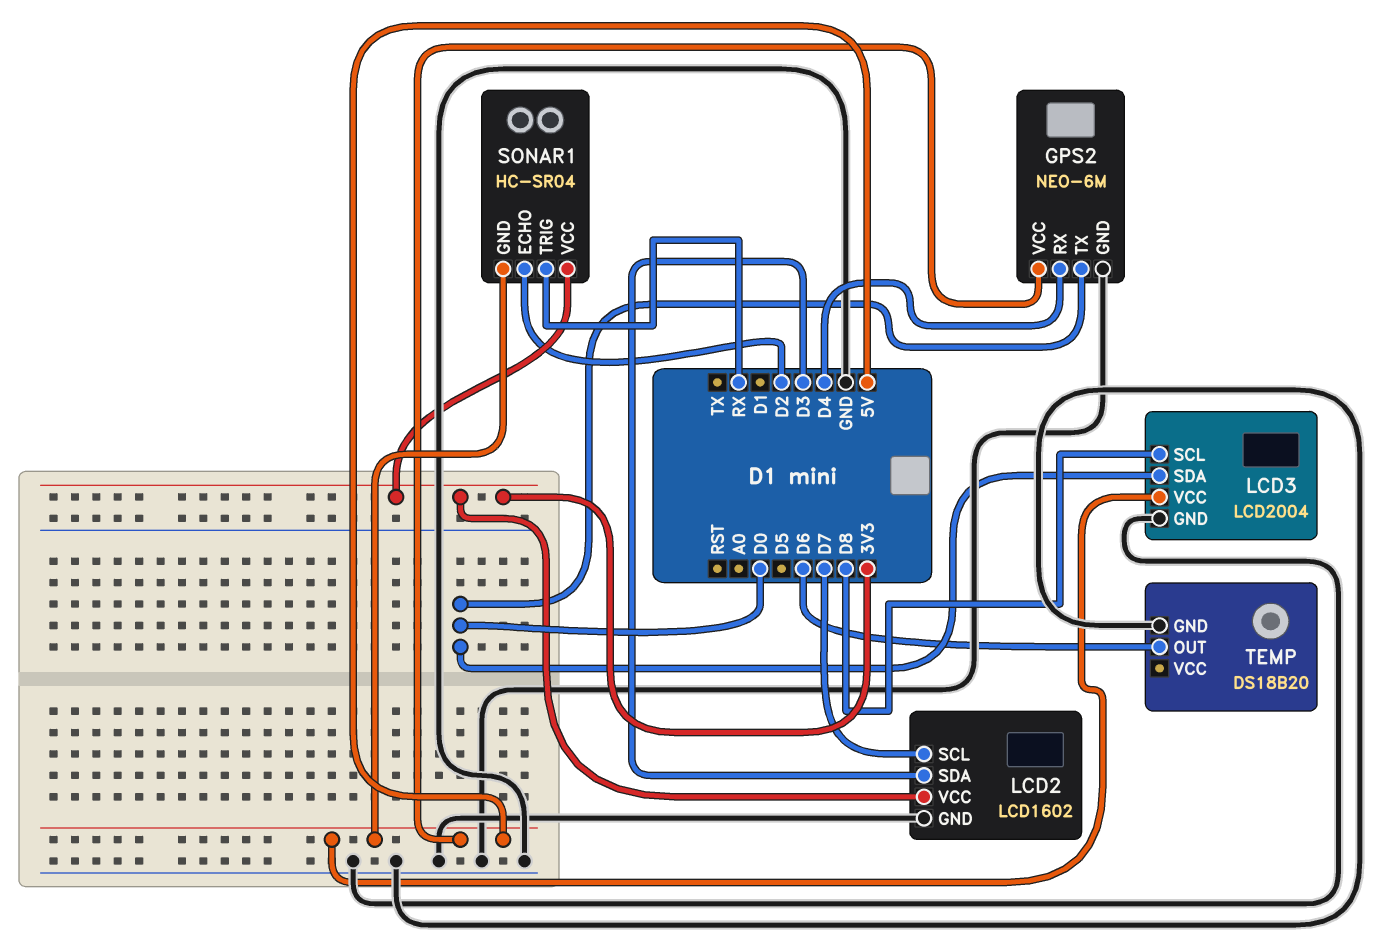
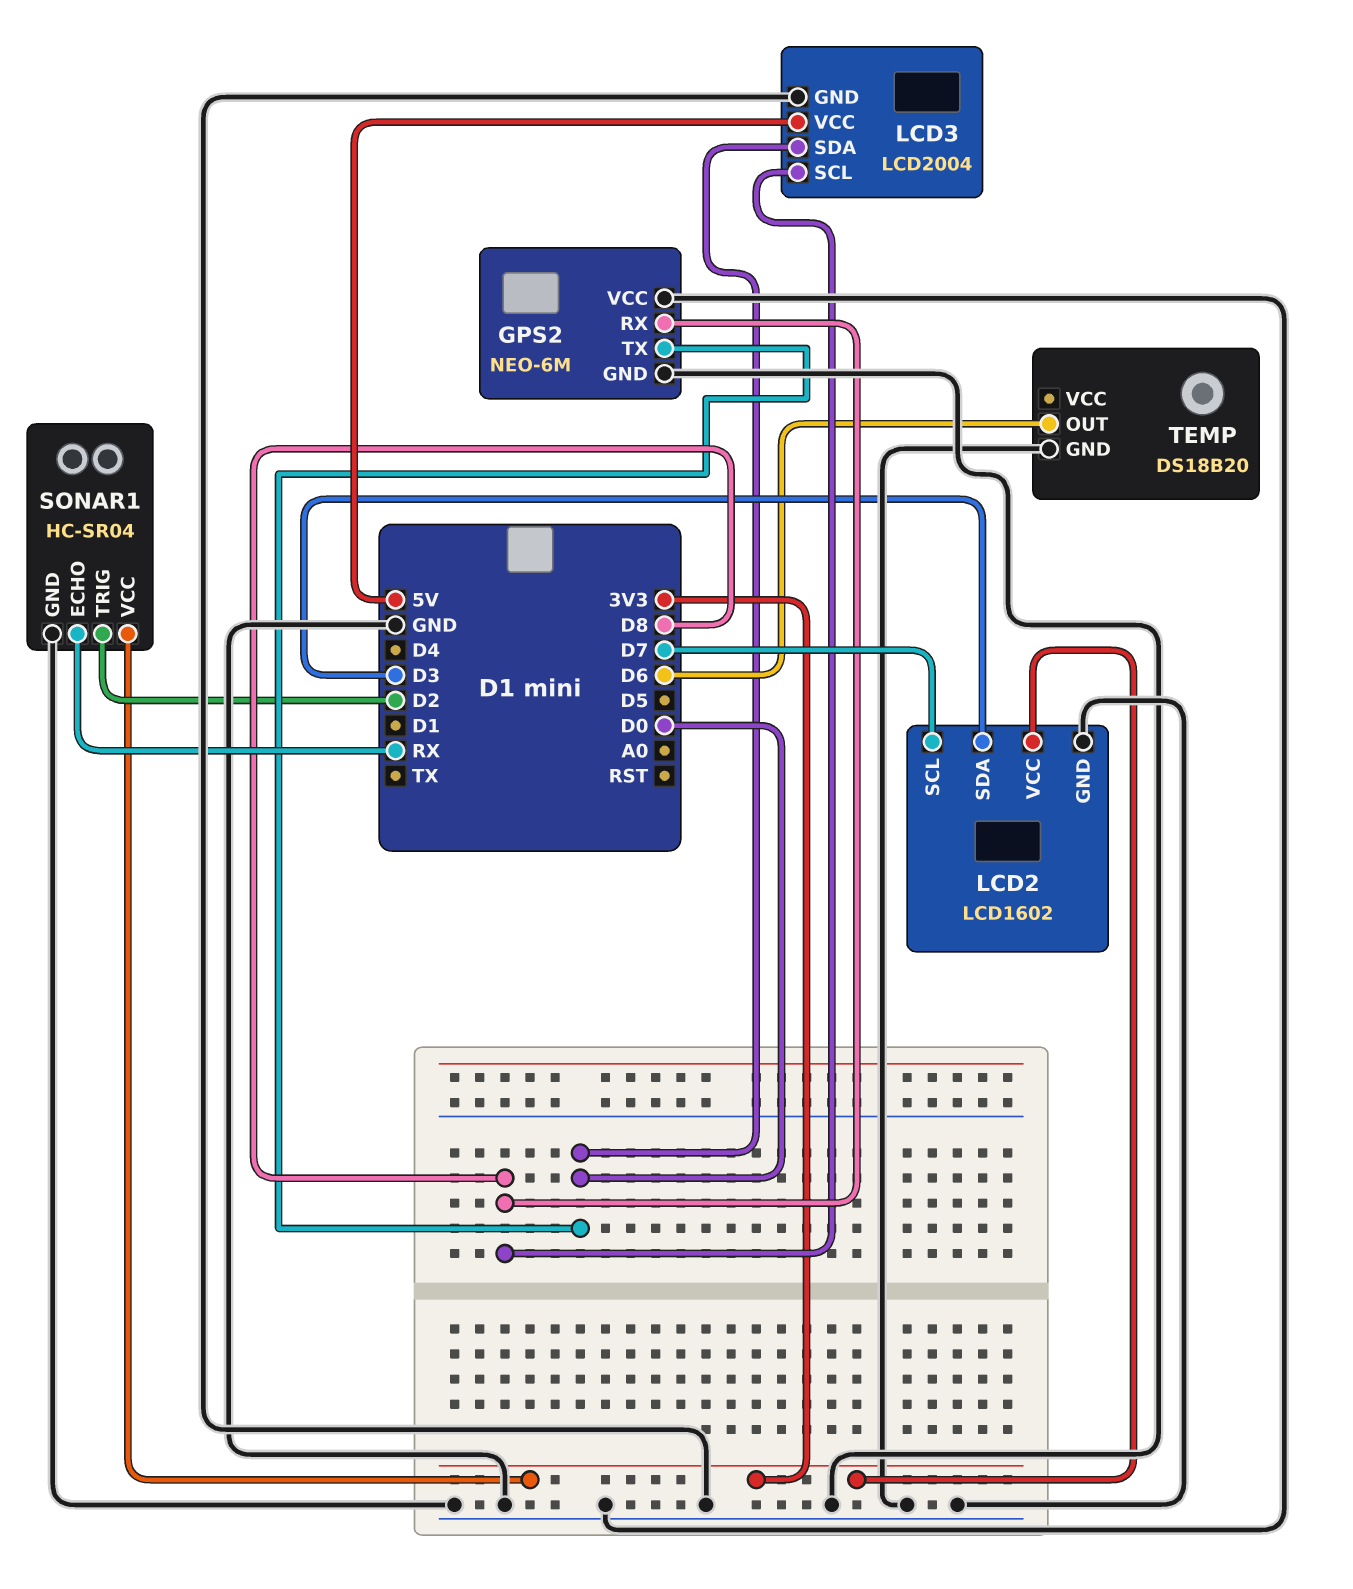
GPS2 pin RX: D4 -> D8
GPS2 pin VCC: 5V -> GND
SONAR1 pin ECHO: D2 -> RX
SONAR1 pin GND: 5V -> GND
SONAR1 pin TRIG: RX -> D2

